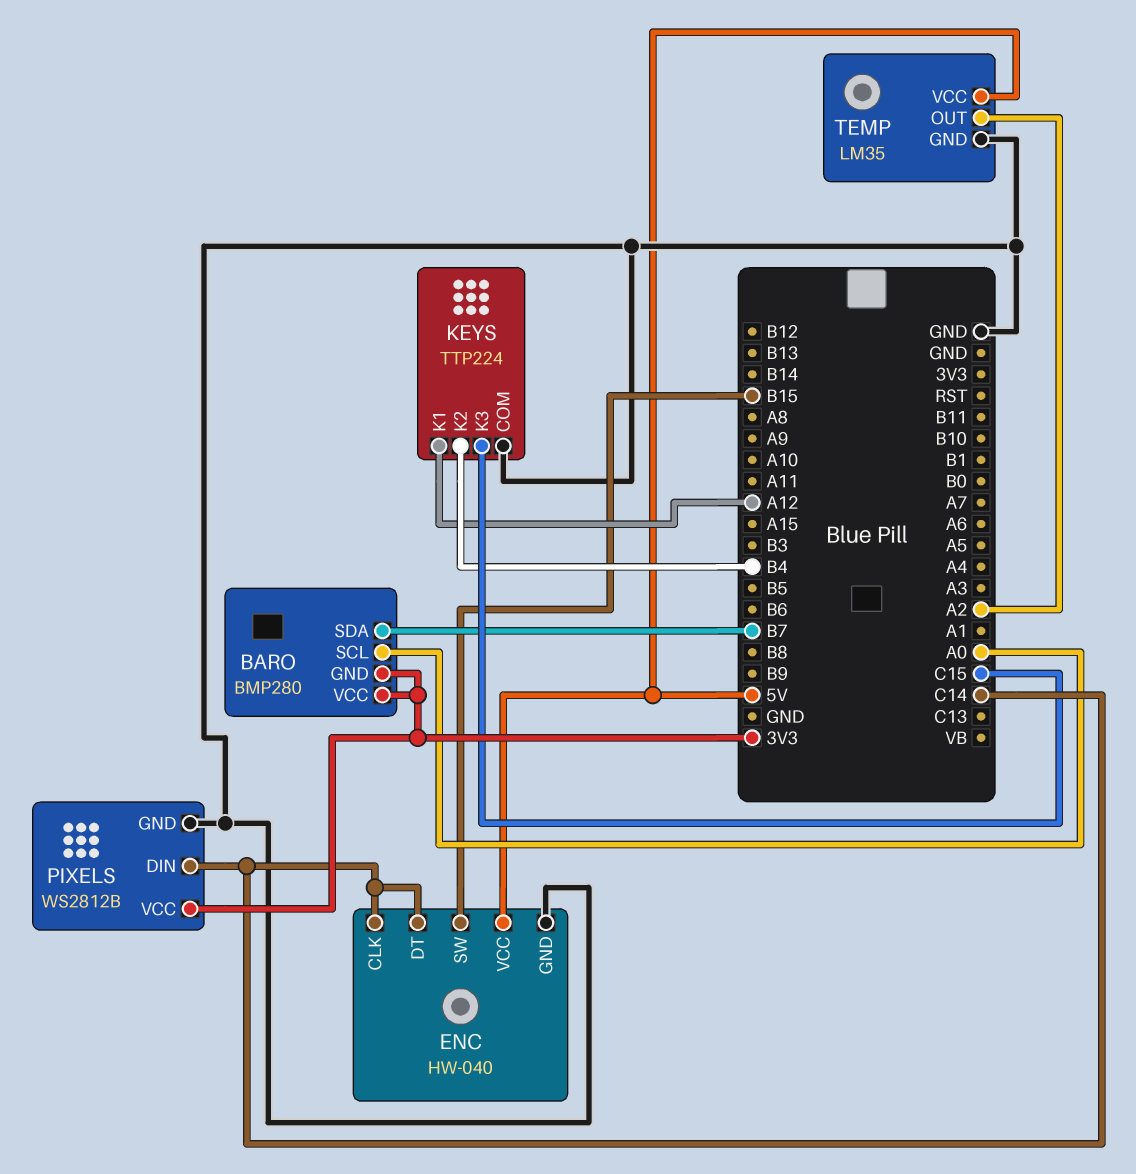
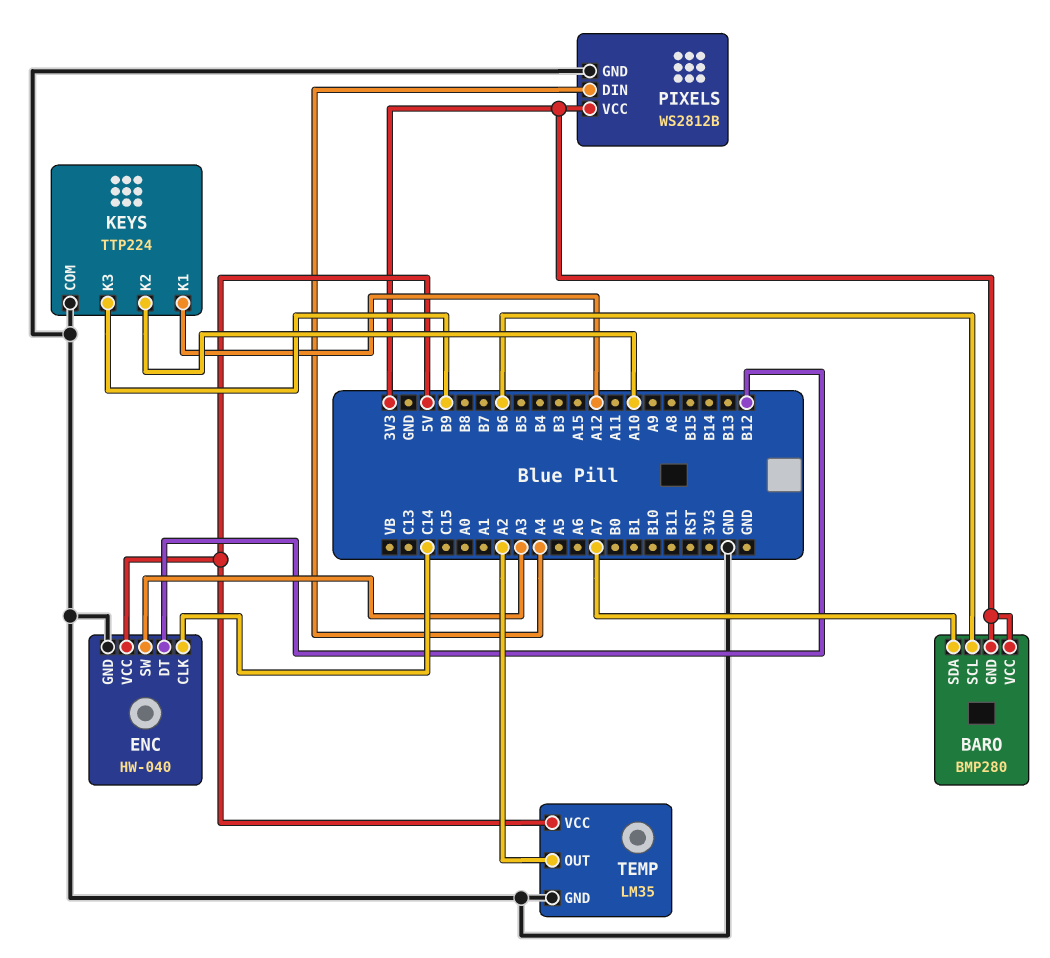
BARO pin SCL: A0 -> B6
BARO pin SDA: B7 -> A7
ENC pin DT: C14 -> B12
ENC pin SW: B15 -> A3
KEYS pin K2: B4 -> A10
KEYS pin K3: C15 -> B9
PIXELS pin DIN: C14 -> A4

